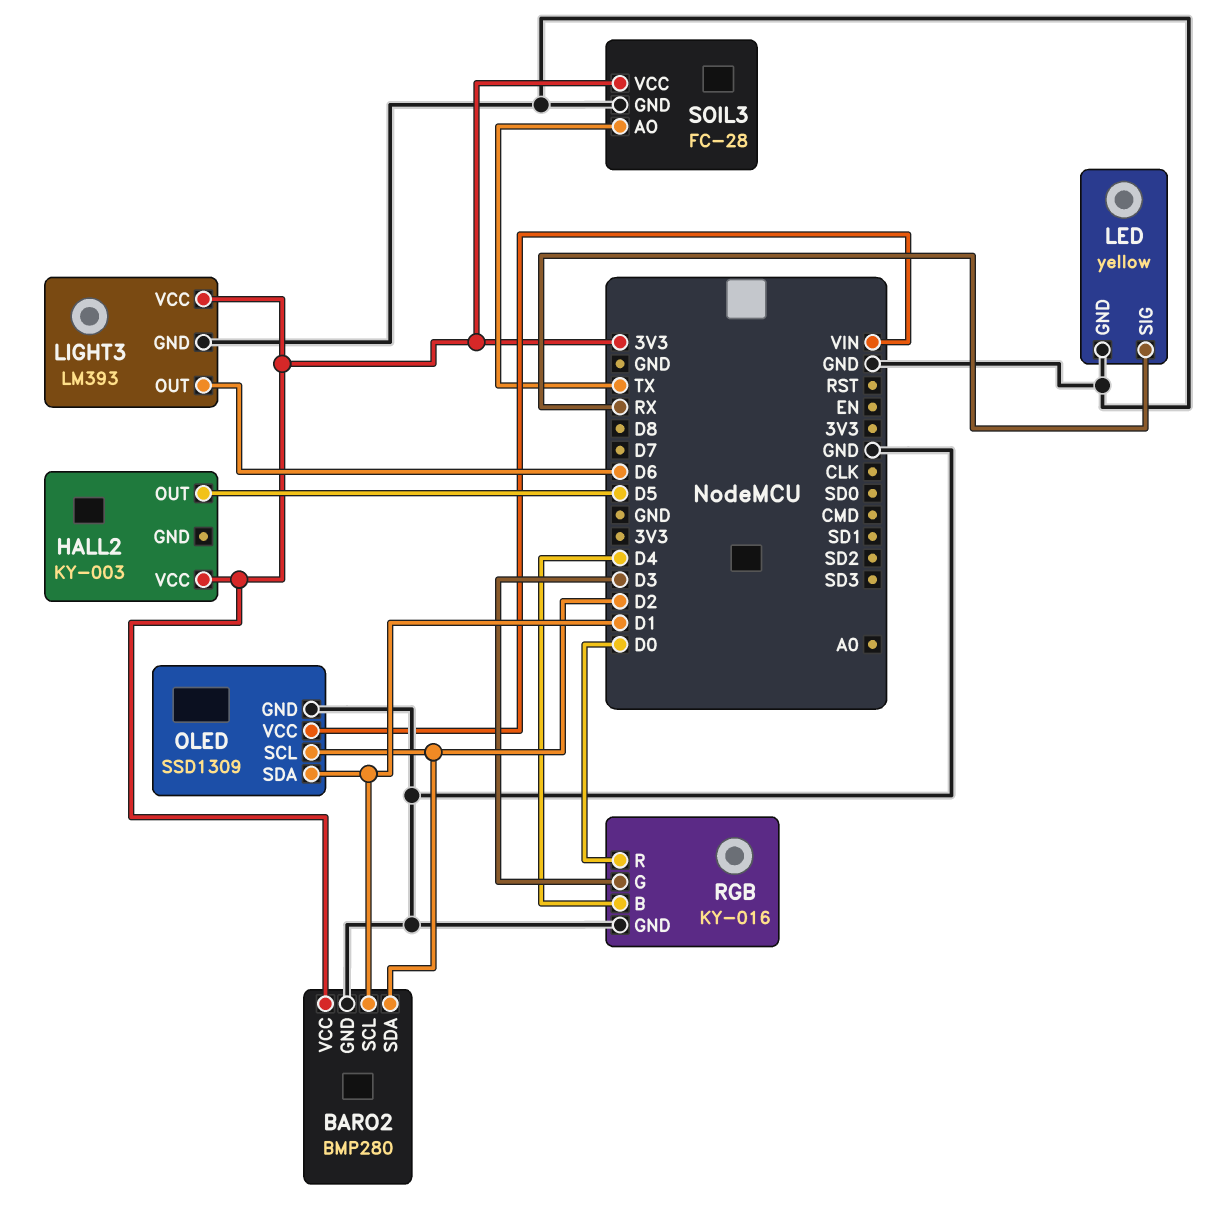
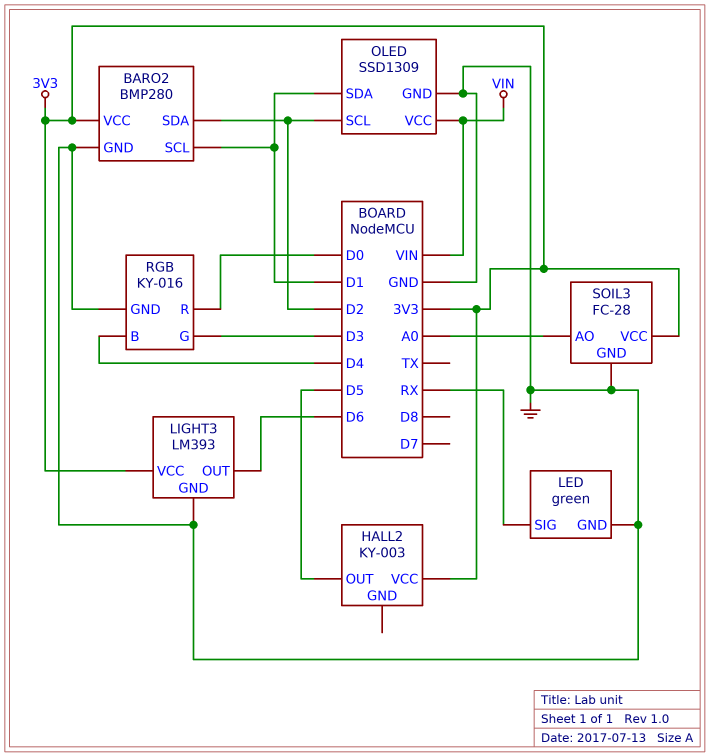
LED: yellow -> green
SOIL3 pin AO: TX -> A0

